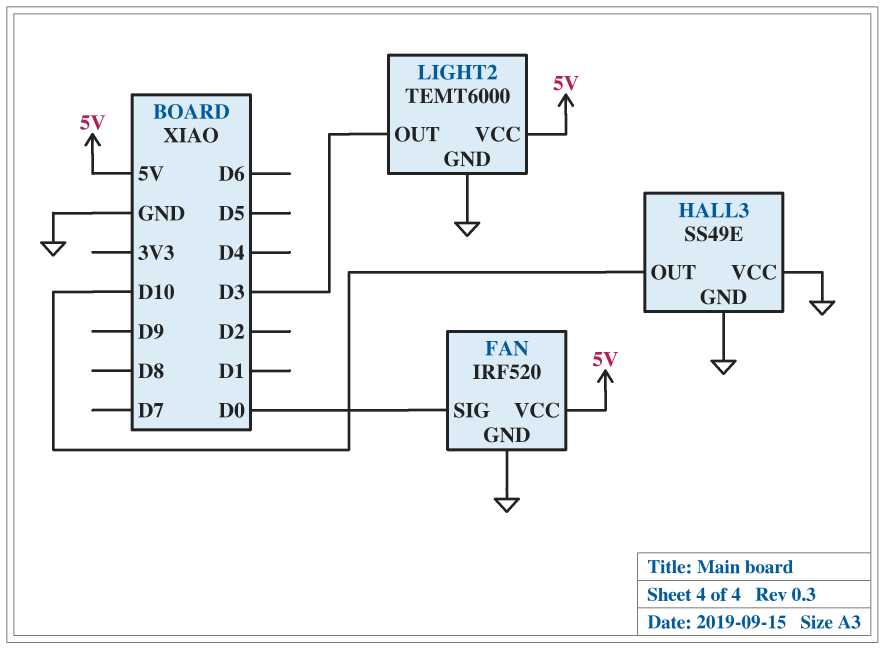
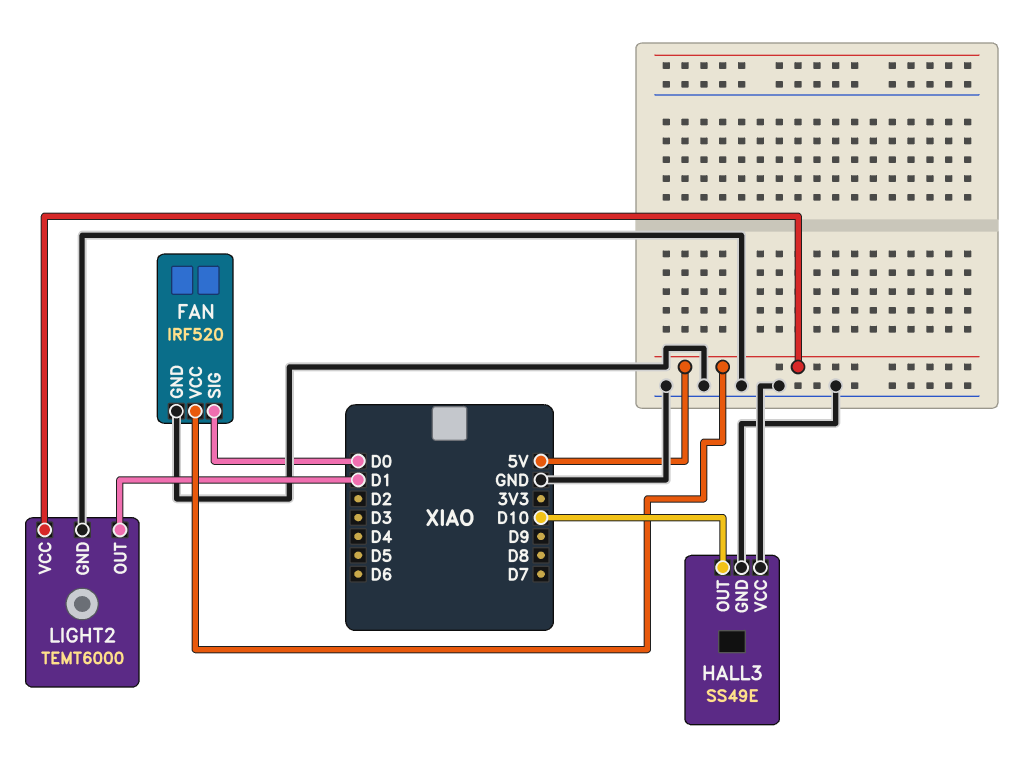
LIGHT2 pin OUT: D3 -> D1

